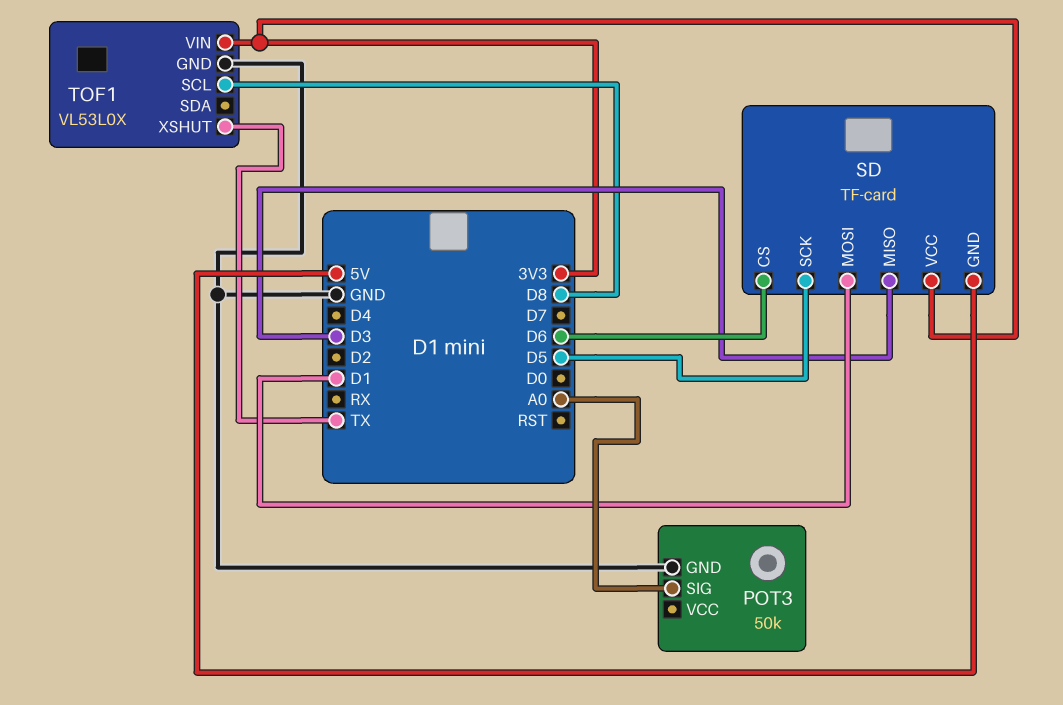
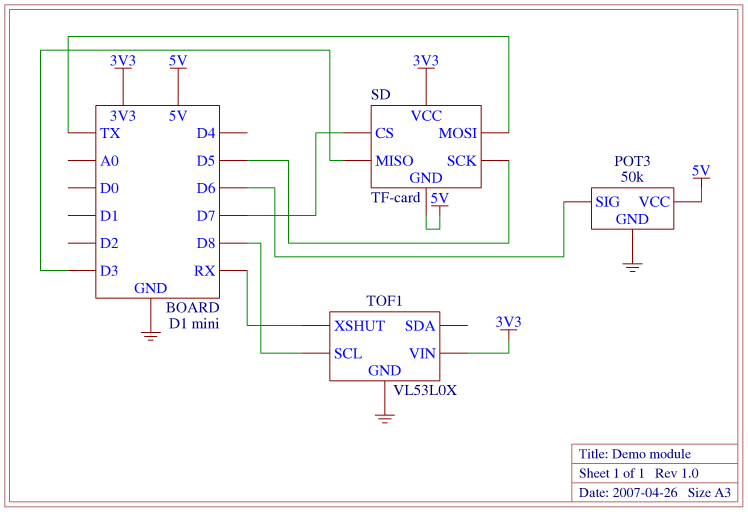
POT3 pin SIG: A0 -> D6
POT3 pin VCC: none -> 5V
SD pin CS: D6 -> D7
SD pin MOSI: D1 -> TX
TOF1 pin XSHUT: TX -> RX

